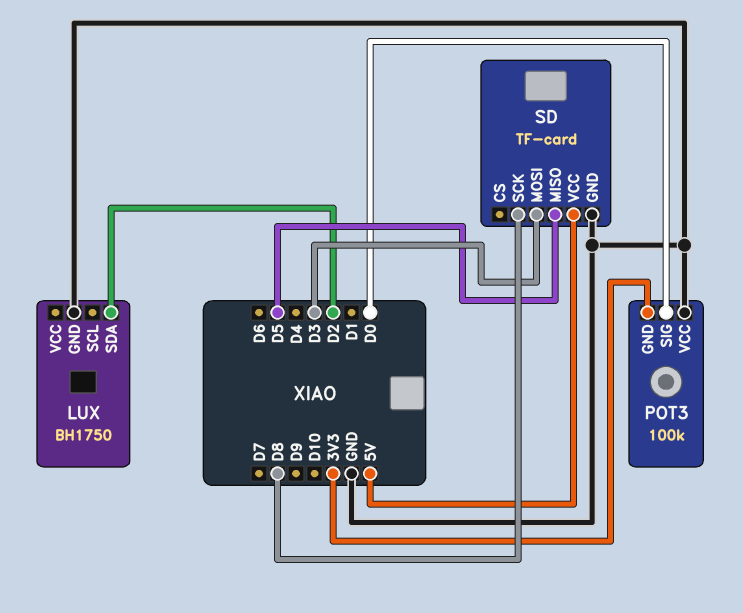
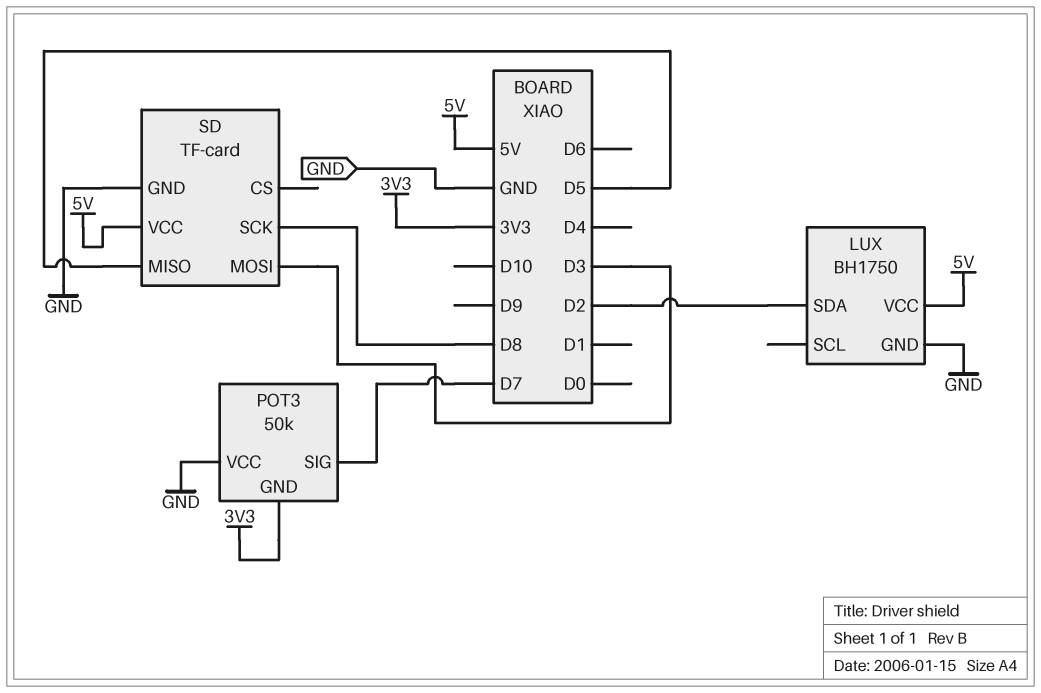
LUX pin VCC: none -> 5V
POT3: 100k -> 50k
POT3 pin SIG: D0 -> D7

